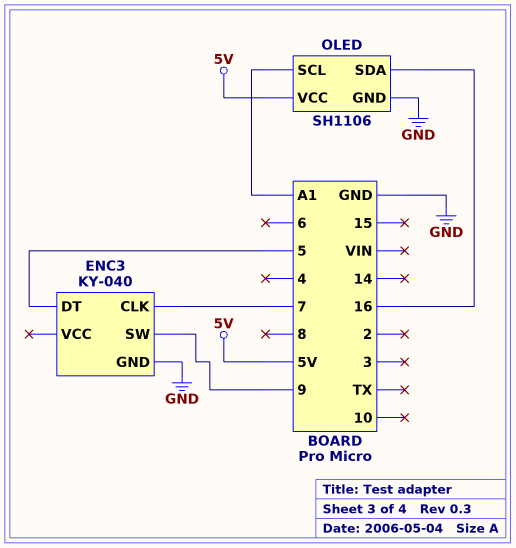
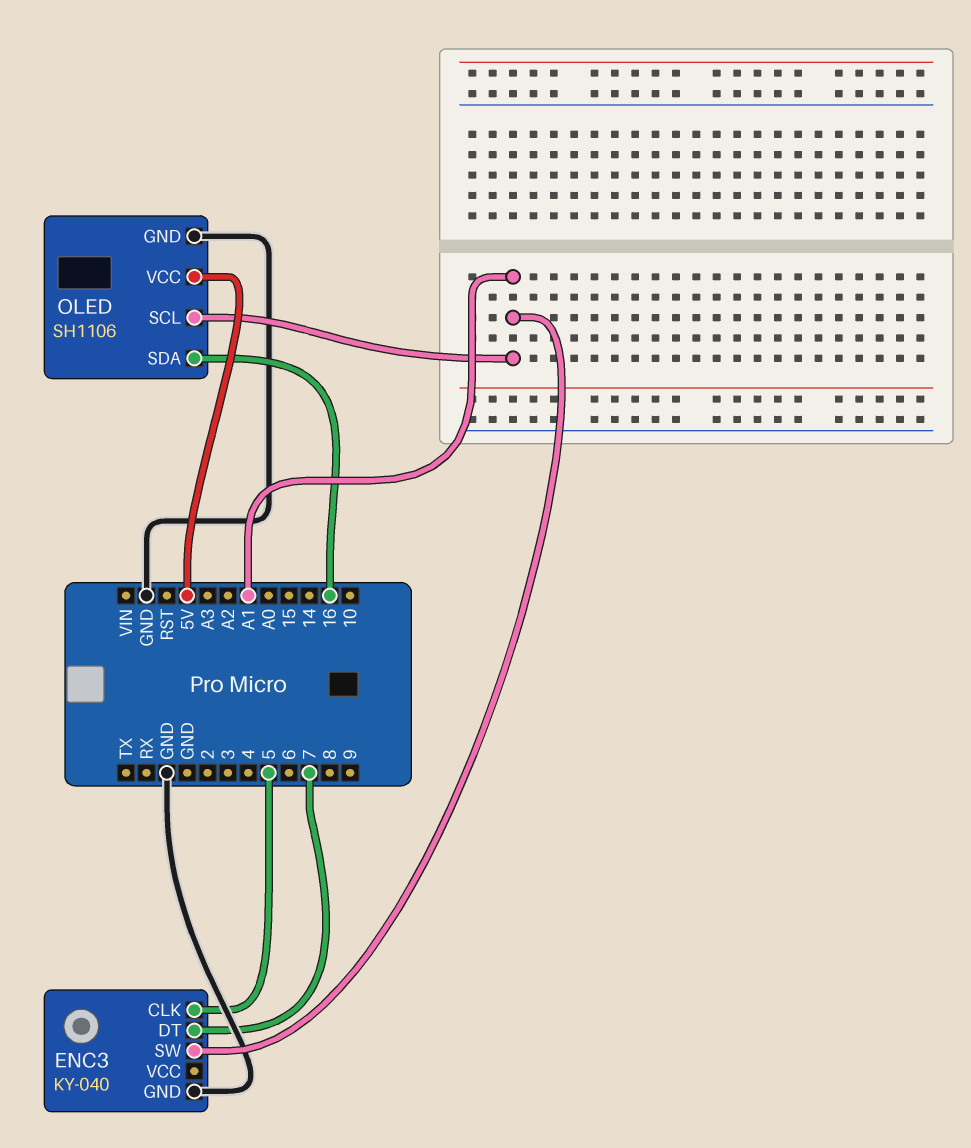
ENC3 pin CLK: 7 -> 5
ENC3 pin DT: 5 -> 7
ENC3 pin SW: 9 -> A1

